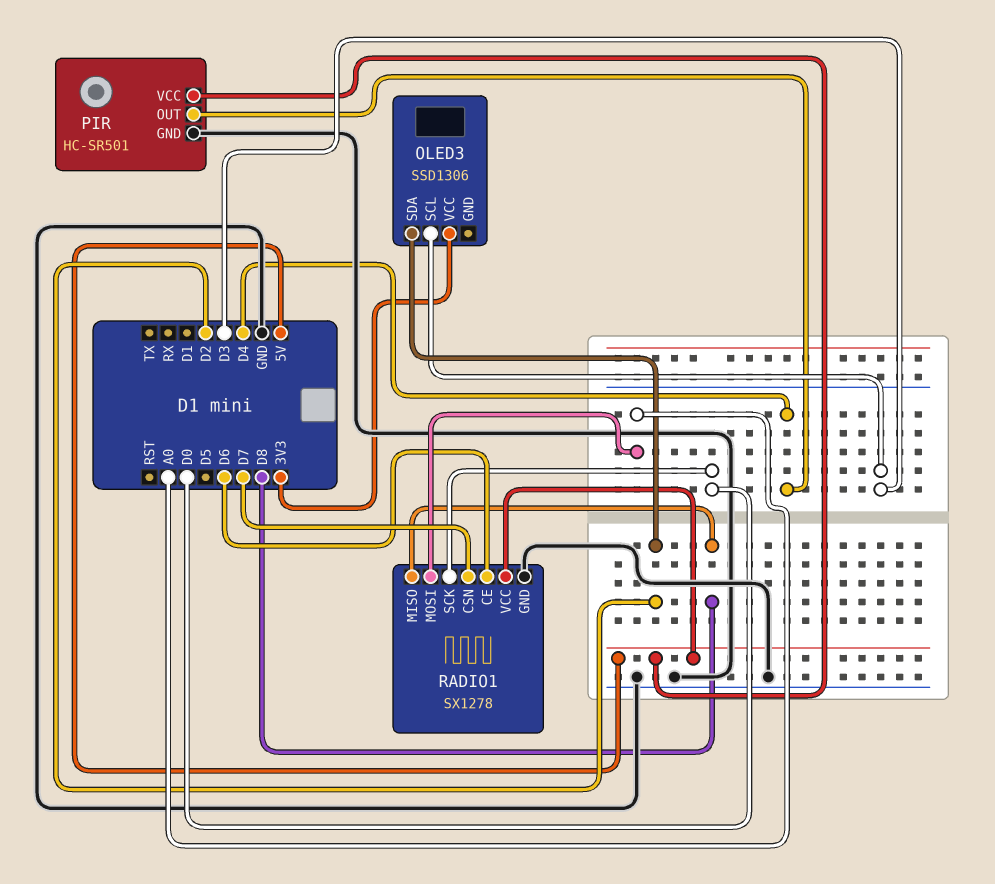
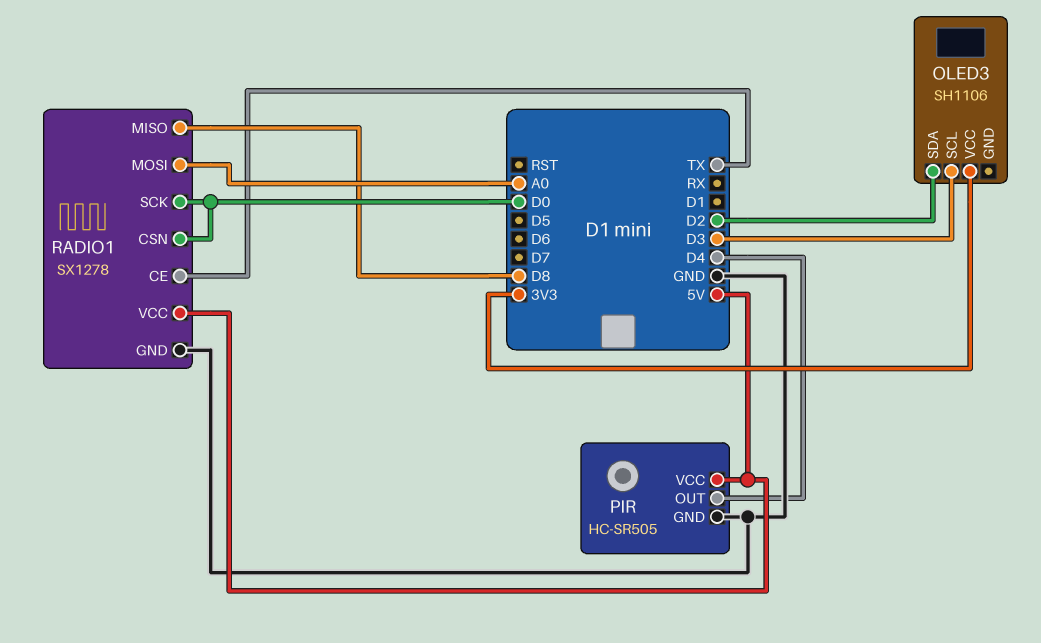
OLED3: SSD1306 -> SH1106
PIR: HC-SR501 -> HC-SR505
RADIO1 pin CE: D6 -> TX
RADIO1 pin CSN: D7 -> D0

